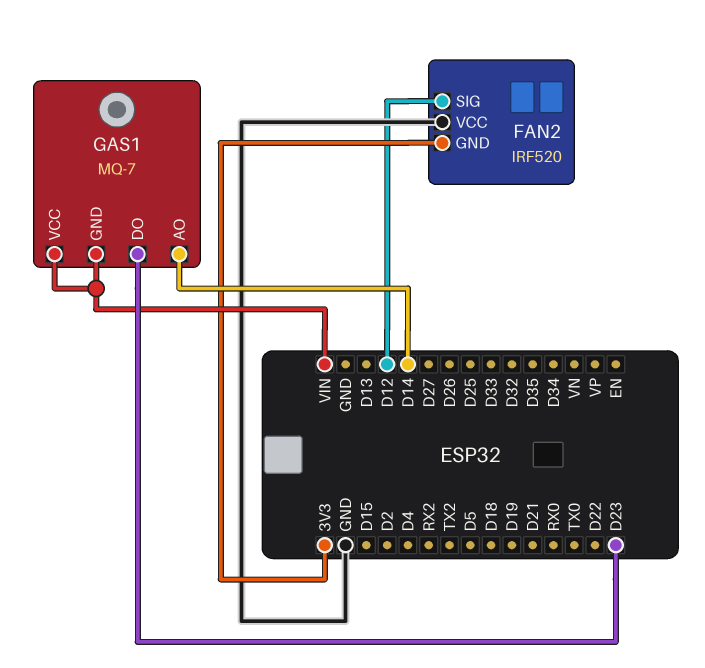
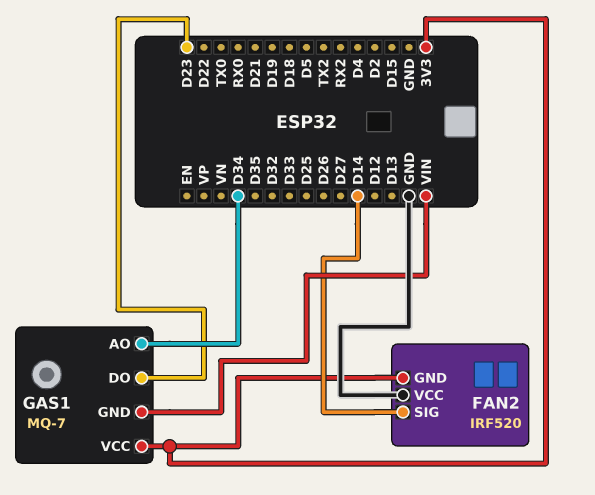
FAN2 pin SIG: D12 -> D14
GAS1 pin AO: D14 -> D34
GAS1 pin VCC: VIN -> 3V3

